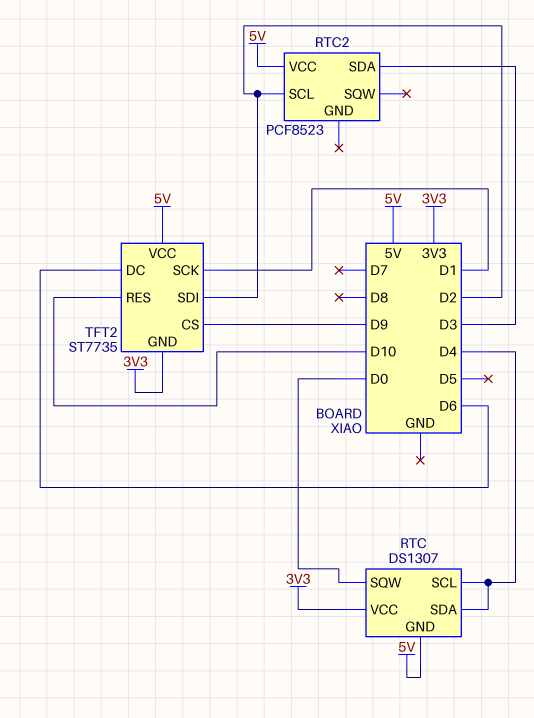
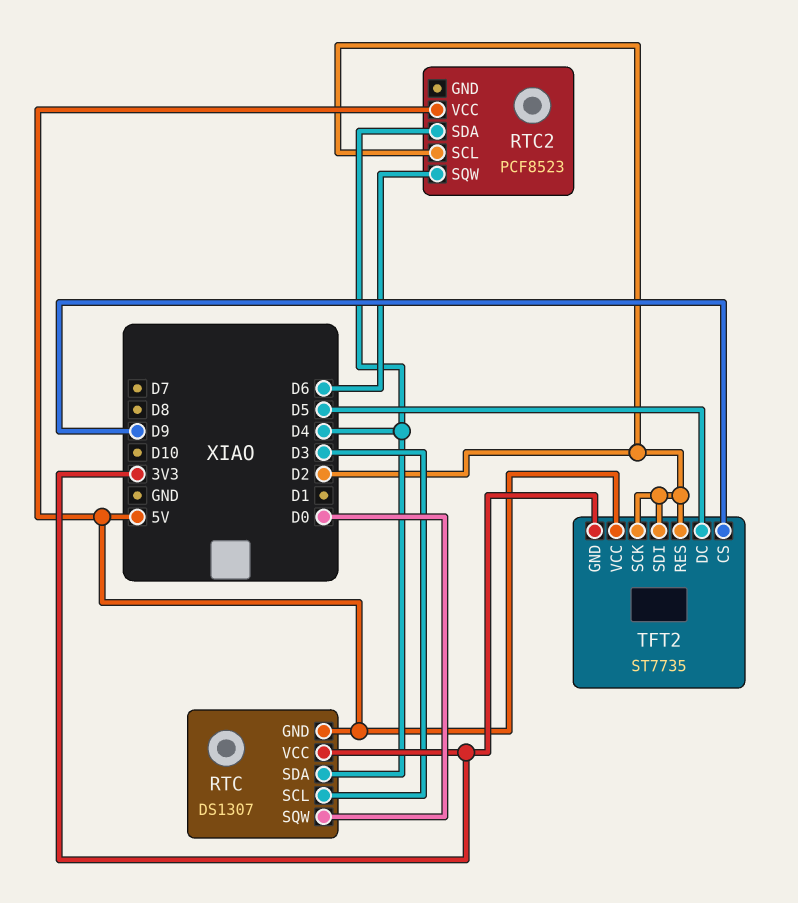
RTC pin SCL: D4 -> D3
RTC2 pin SDA: D3 -> D4
RTC2 pin SQW: none -> D6
TFT2 pin DC: D6 -> D5
TFT2 pin RES: D10 -> D2
TFT2 pin SCK: D1 -> D2

